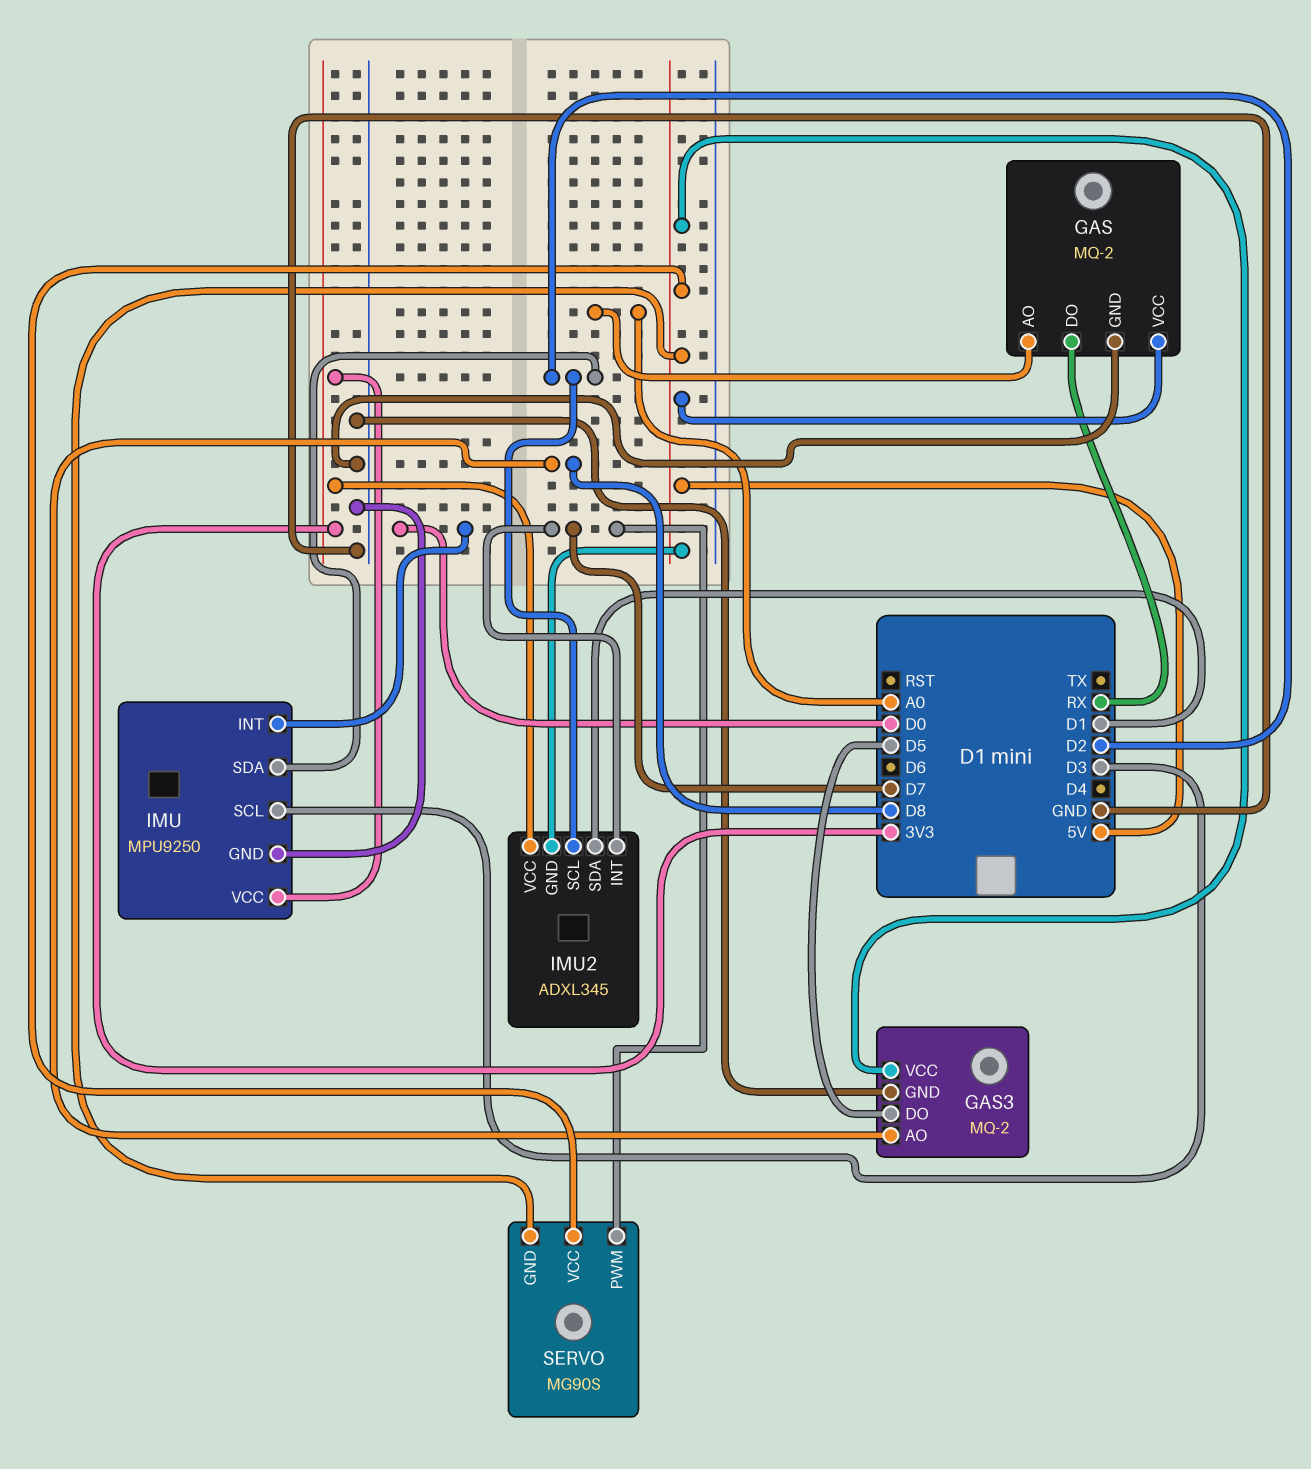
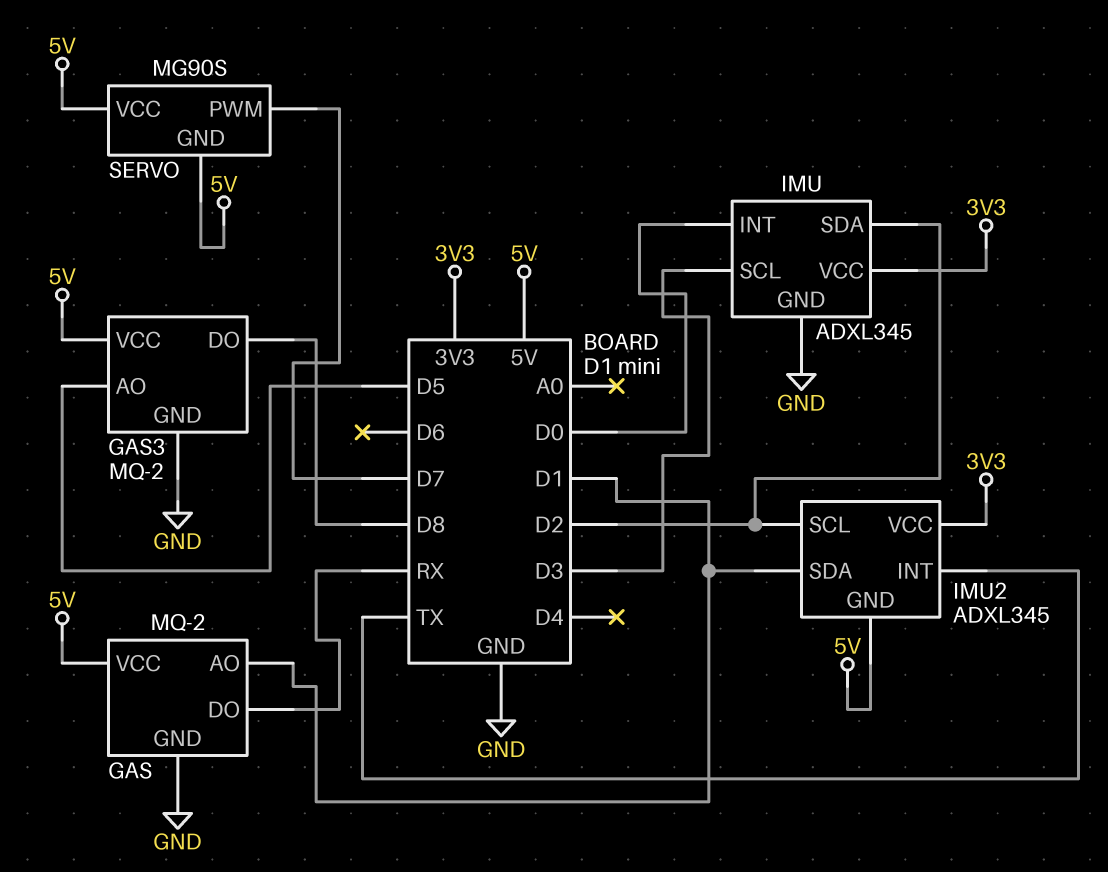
GAS pin AO: A0 -> D1
GAS3 pin AO: D8 -> D5
GAS3 pin DO: D5 -> D8
IMU: MPU9250 -> ADXL345
IMU2 pin INT: D7 -> TX

